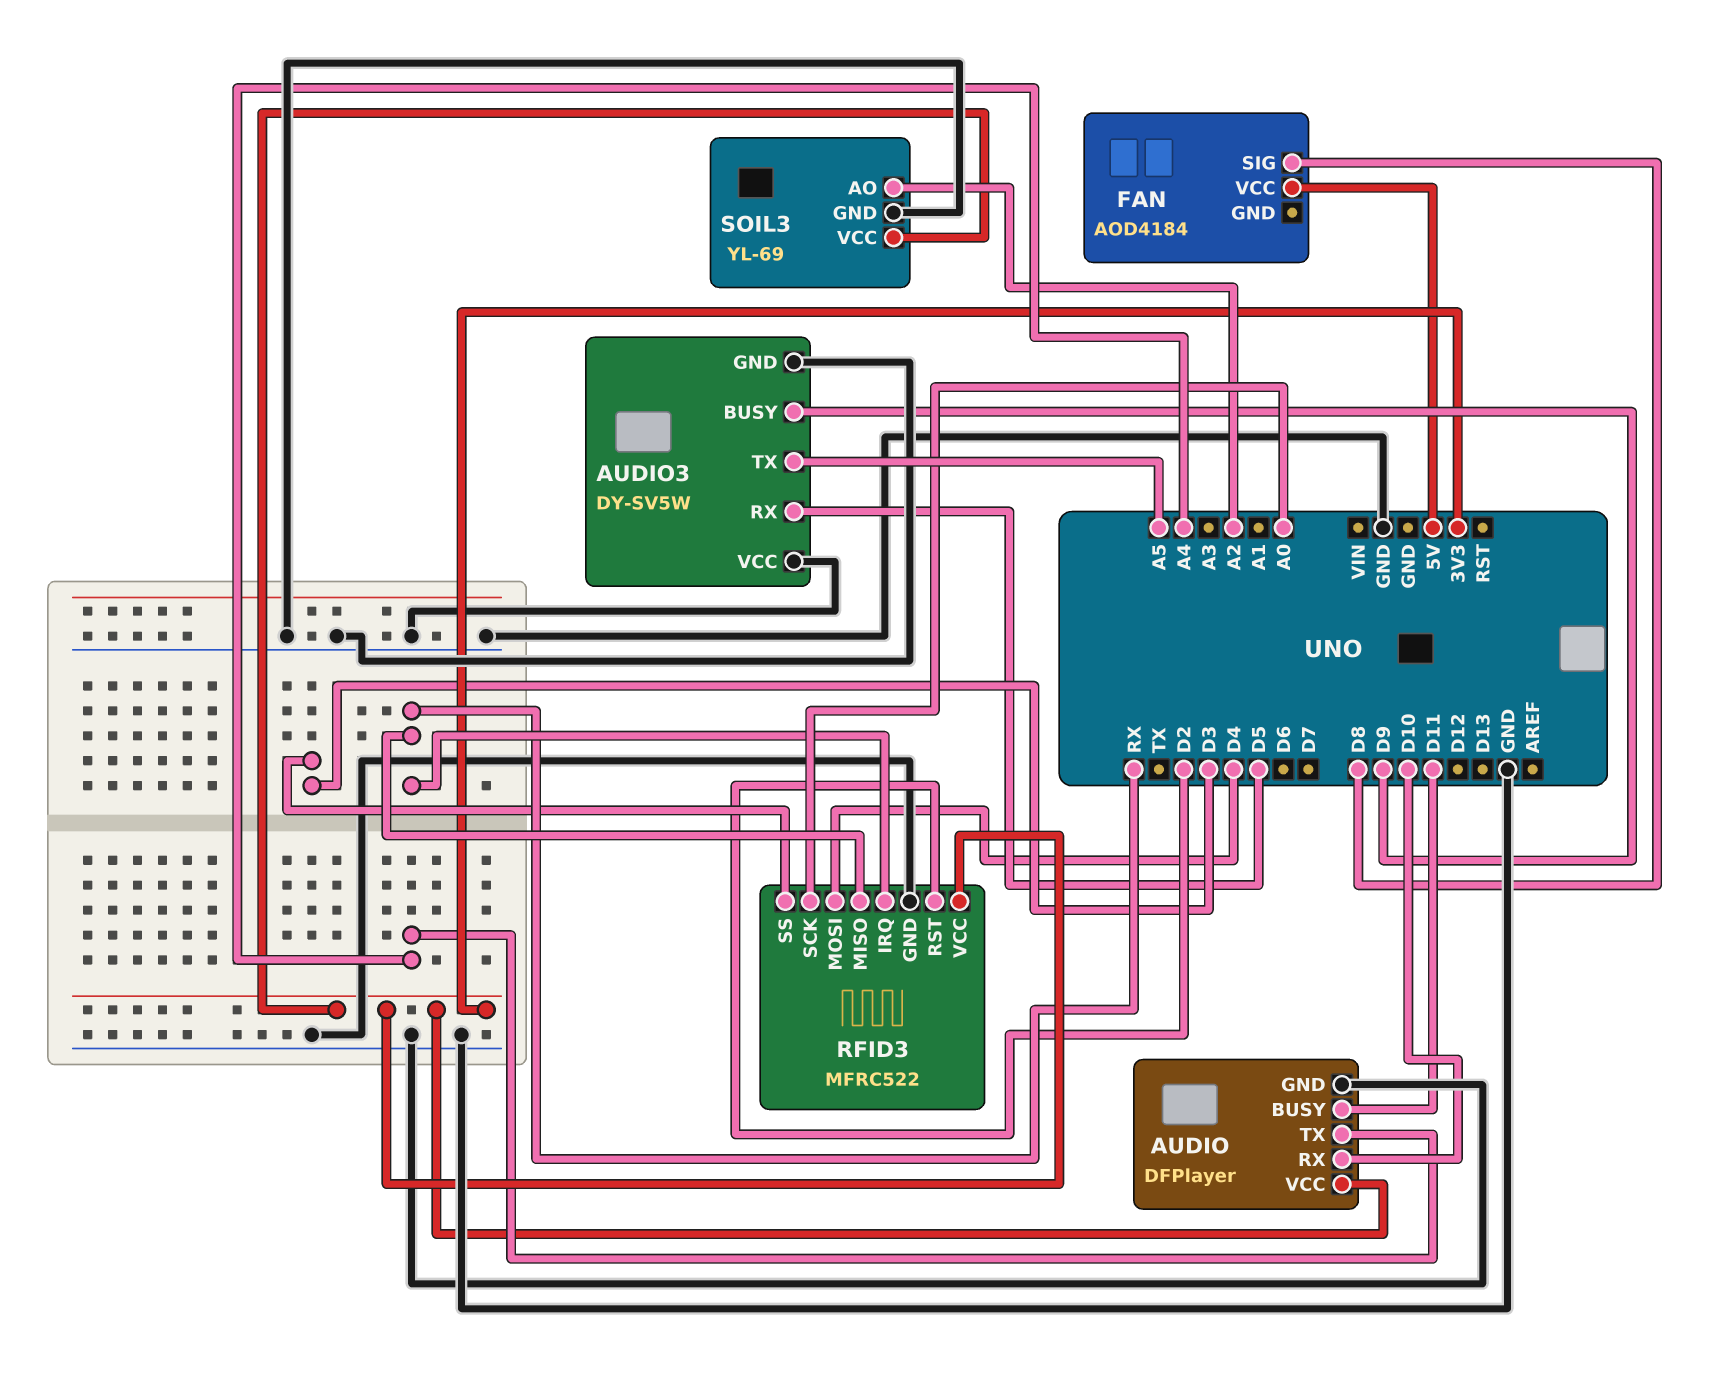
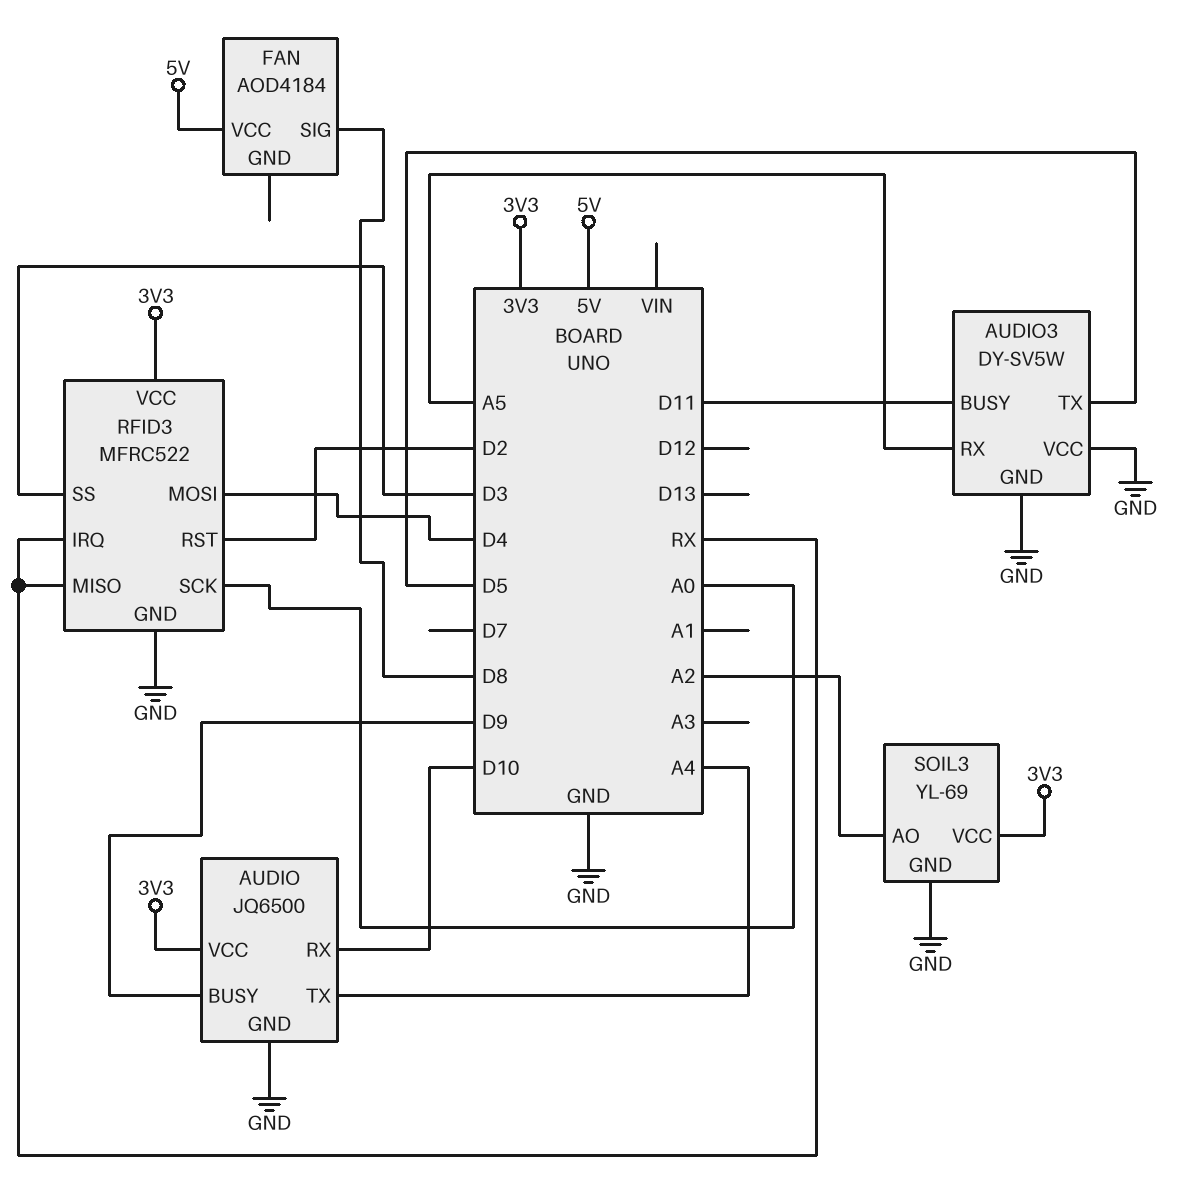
AUDIO: DFPlayer -> JQ6500
AUDIO pin BUSY: D11 -> D9
AUDIO3 pin BUSY: D9 -> D11
AUDIO3 pin RX: D5 -> A5
AUDIO3 pin TX: A5 -> D5

